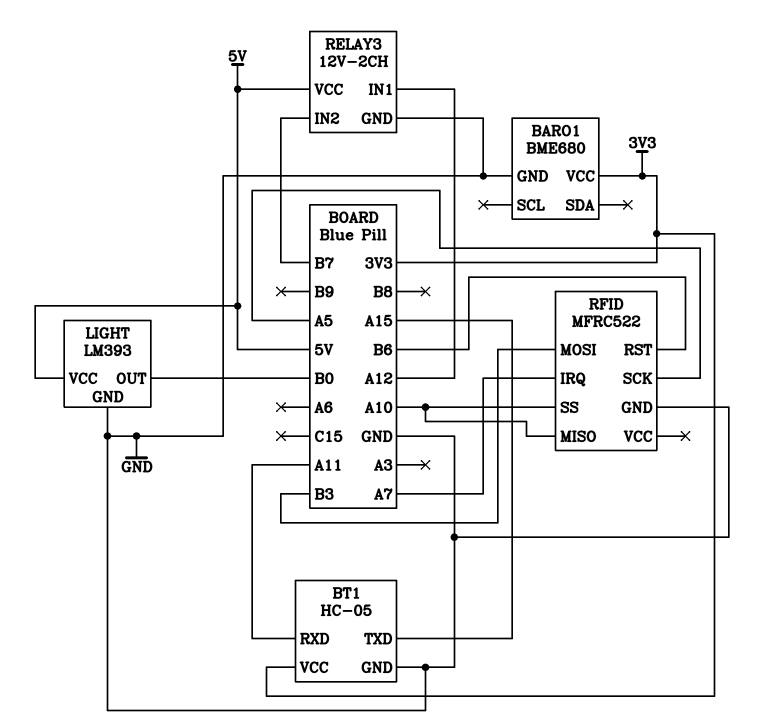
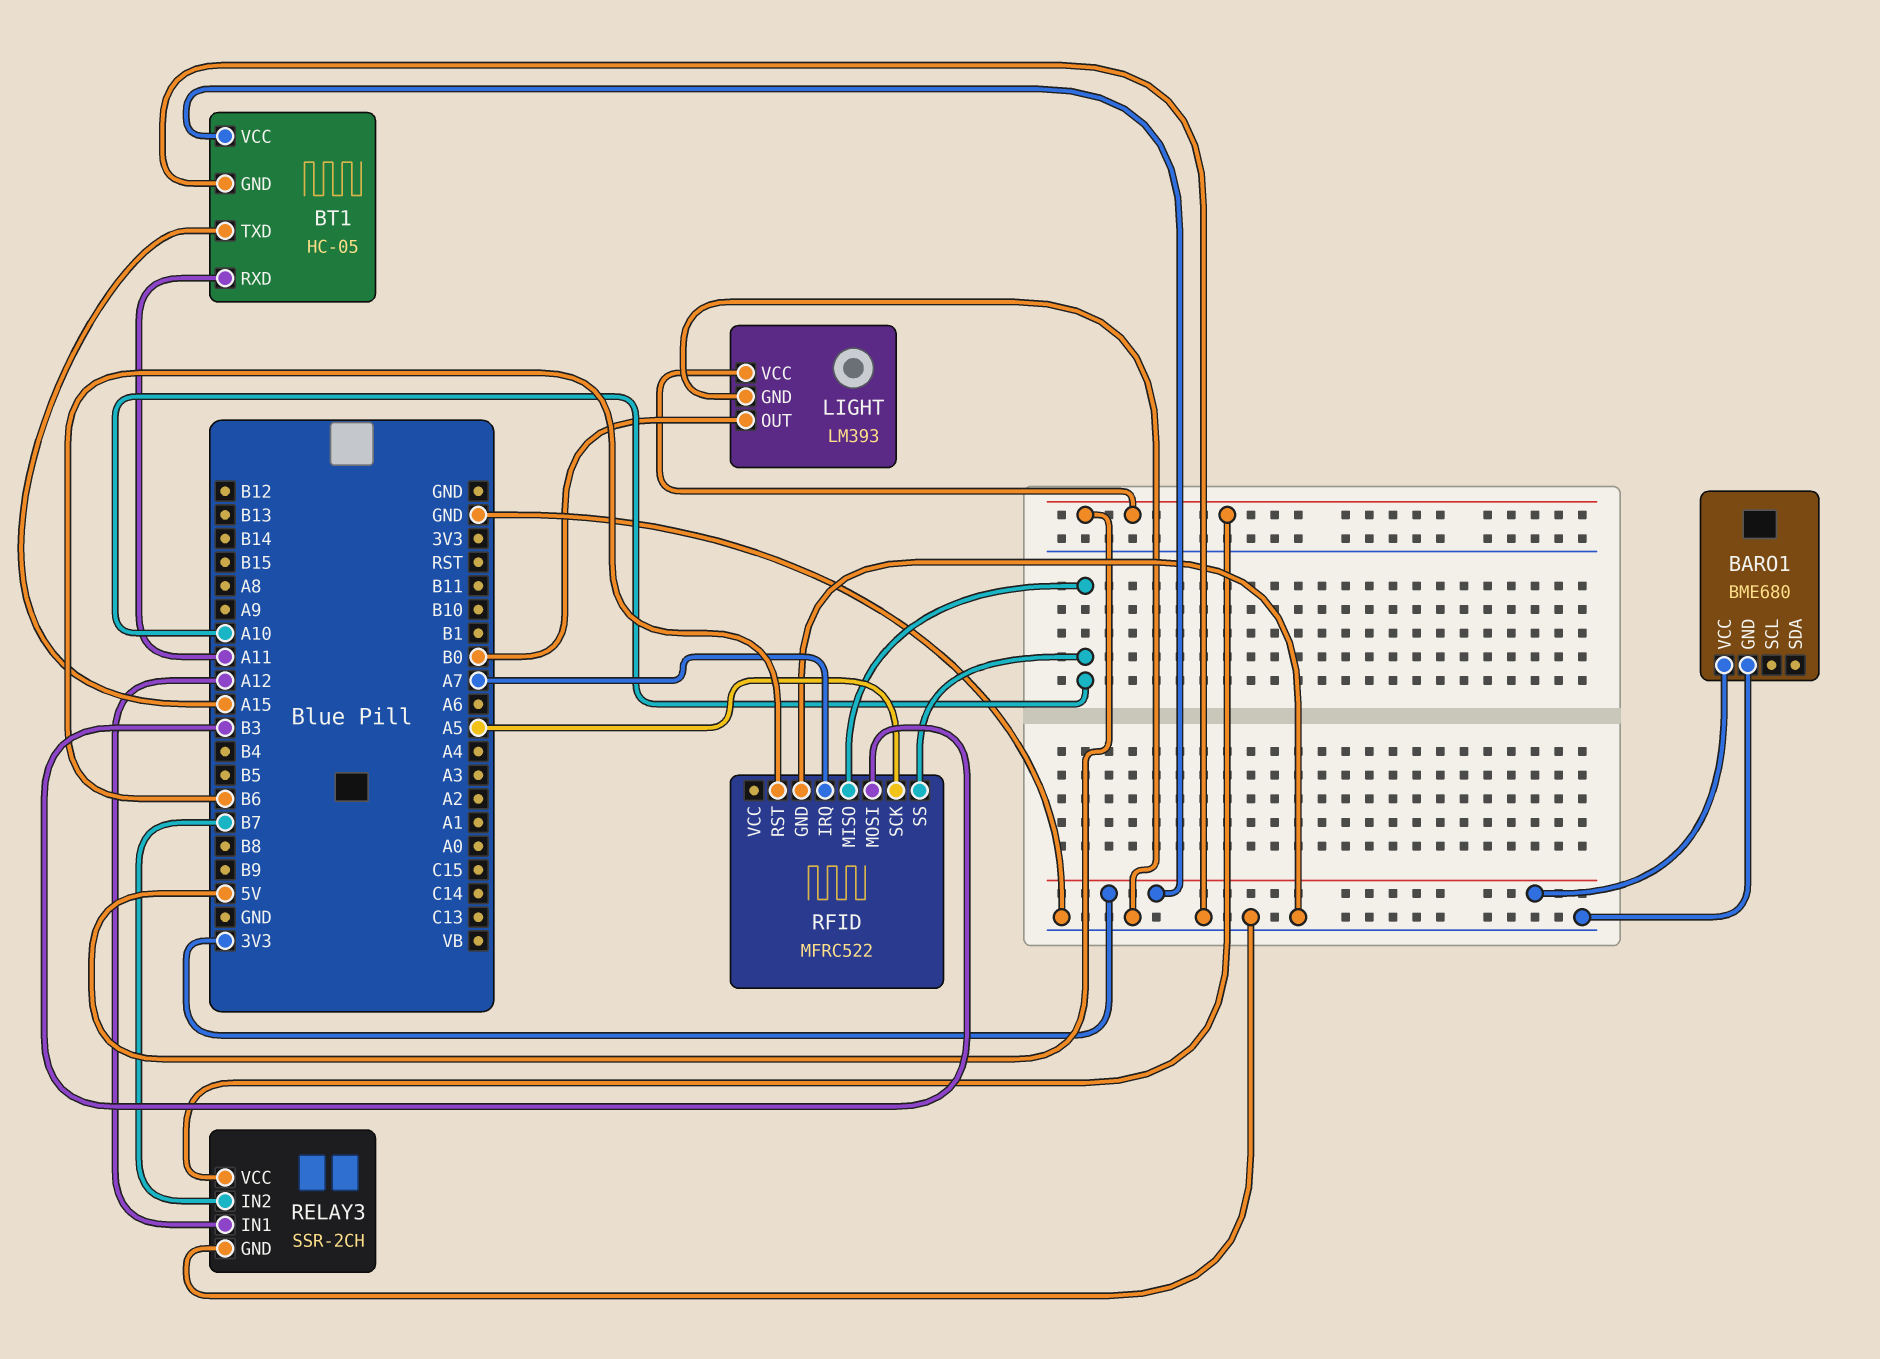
RELAY3: 12V-2CH -> SSR-2CH

